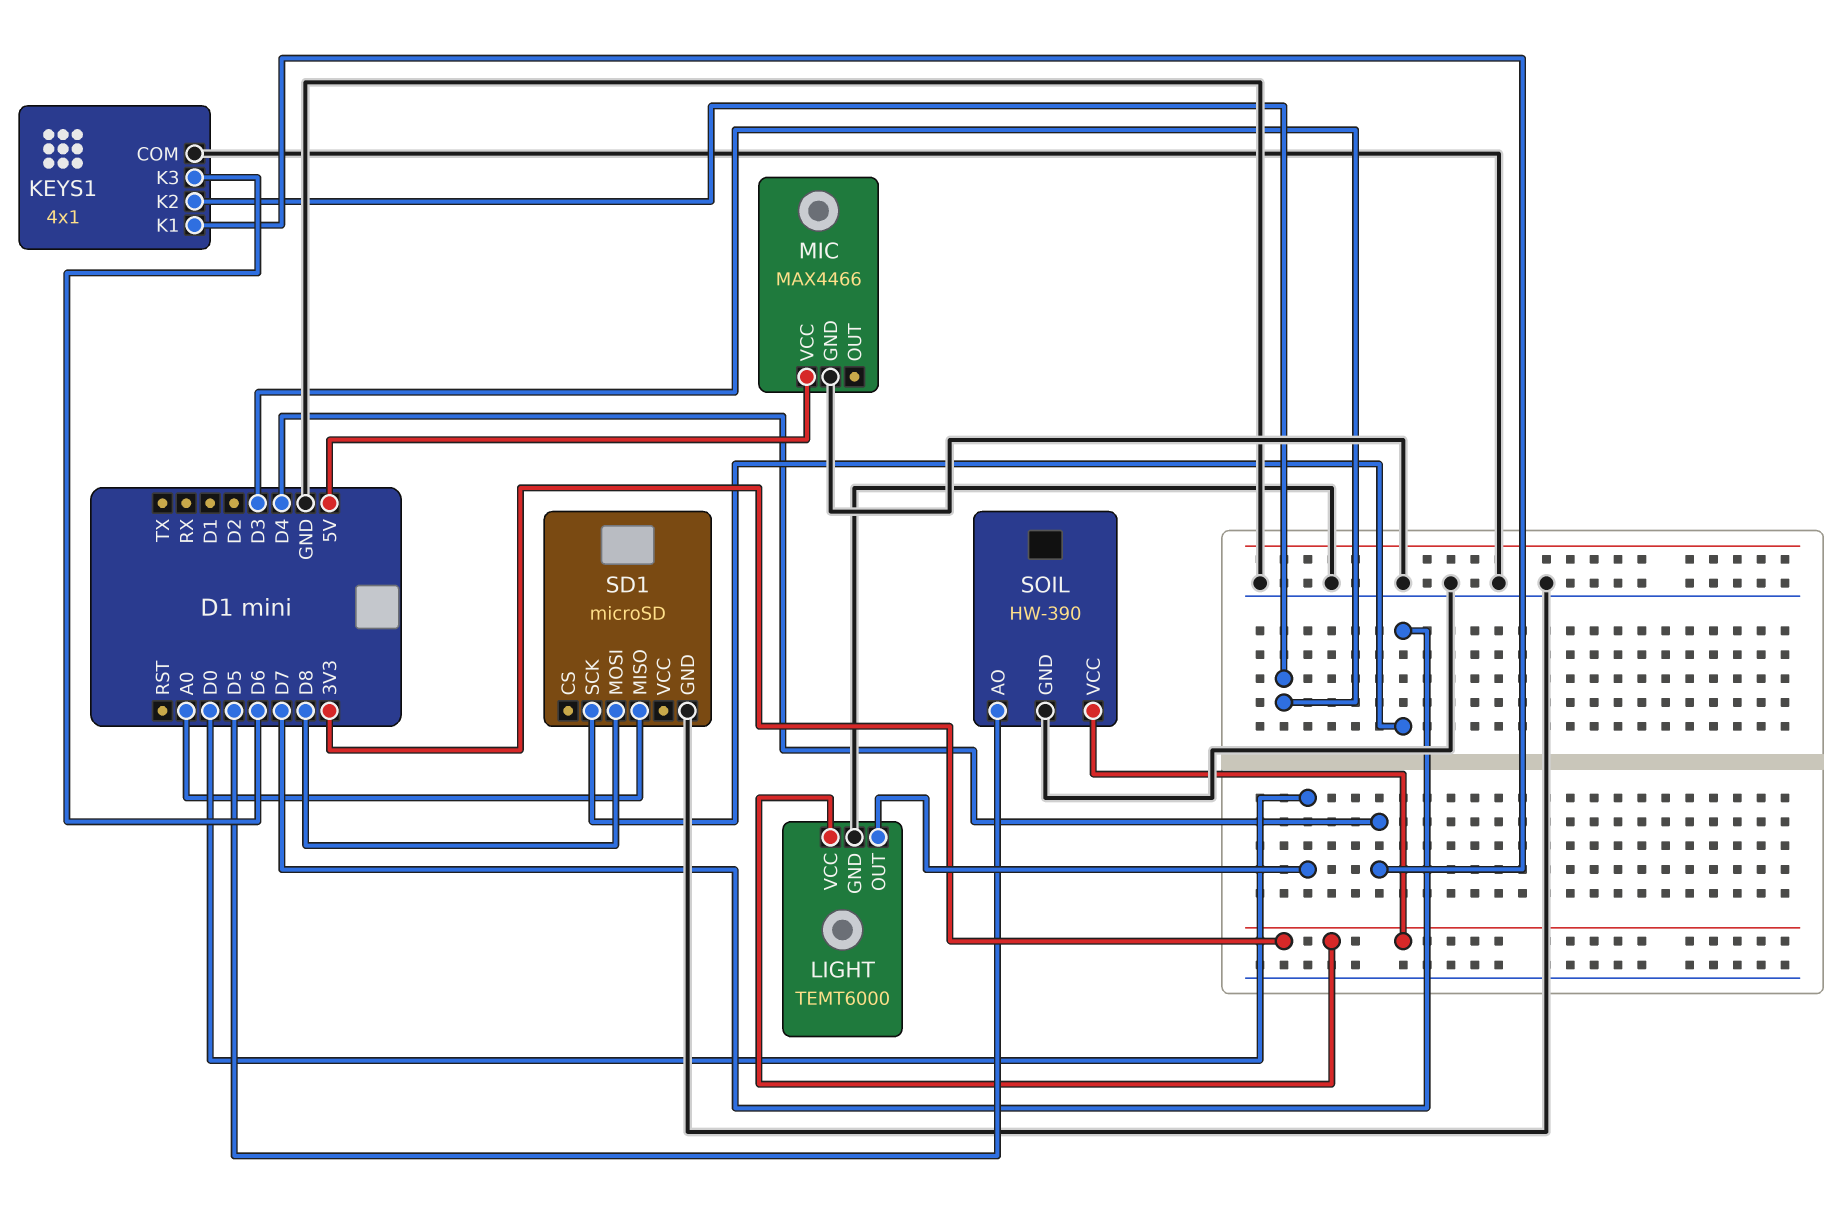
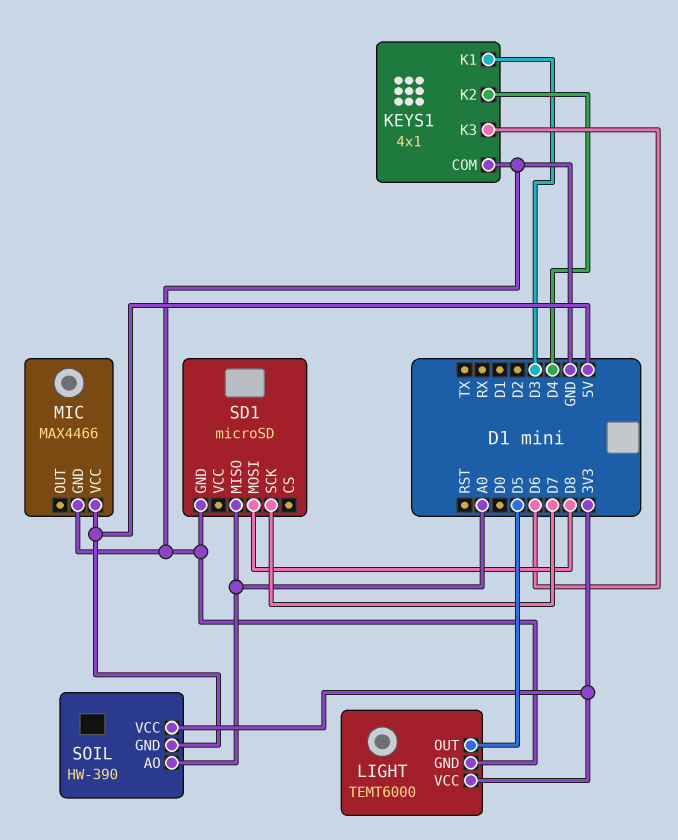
KEYS1 pin K1: D4 -> D3
KEYS1 pin K2: D3 -> D4
LIGHT pin OUT: D0 -> D5
SOIL pin AO: D5 -> A0
SOIL pin GND: GND -> 5V

